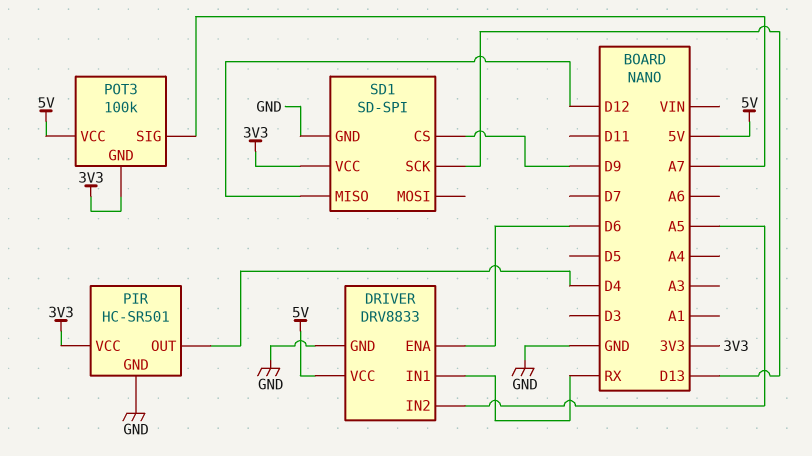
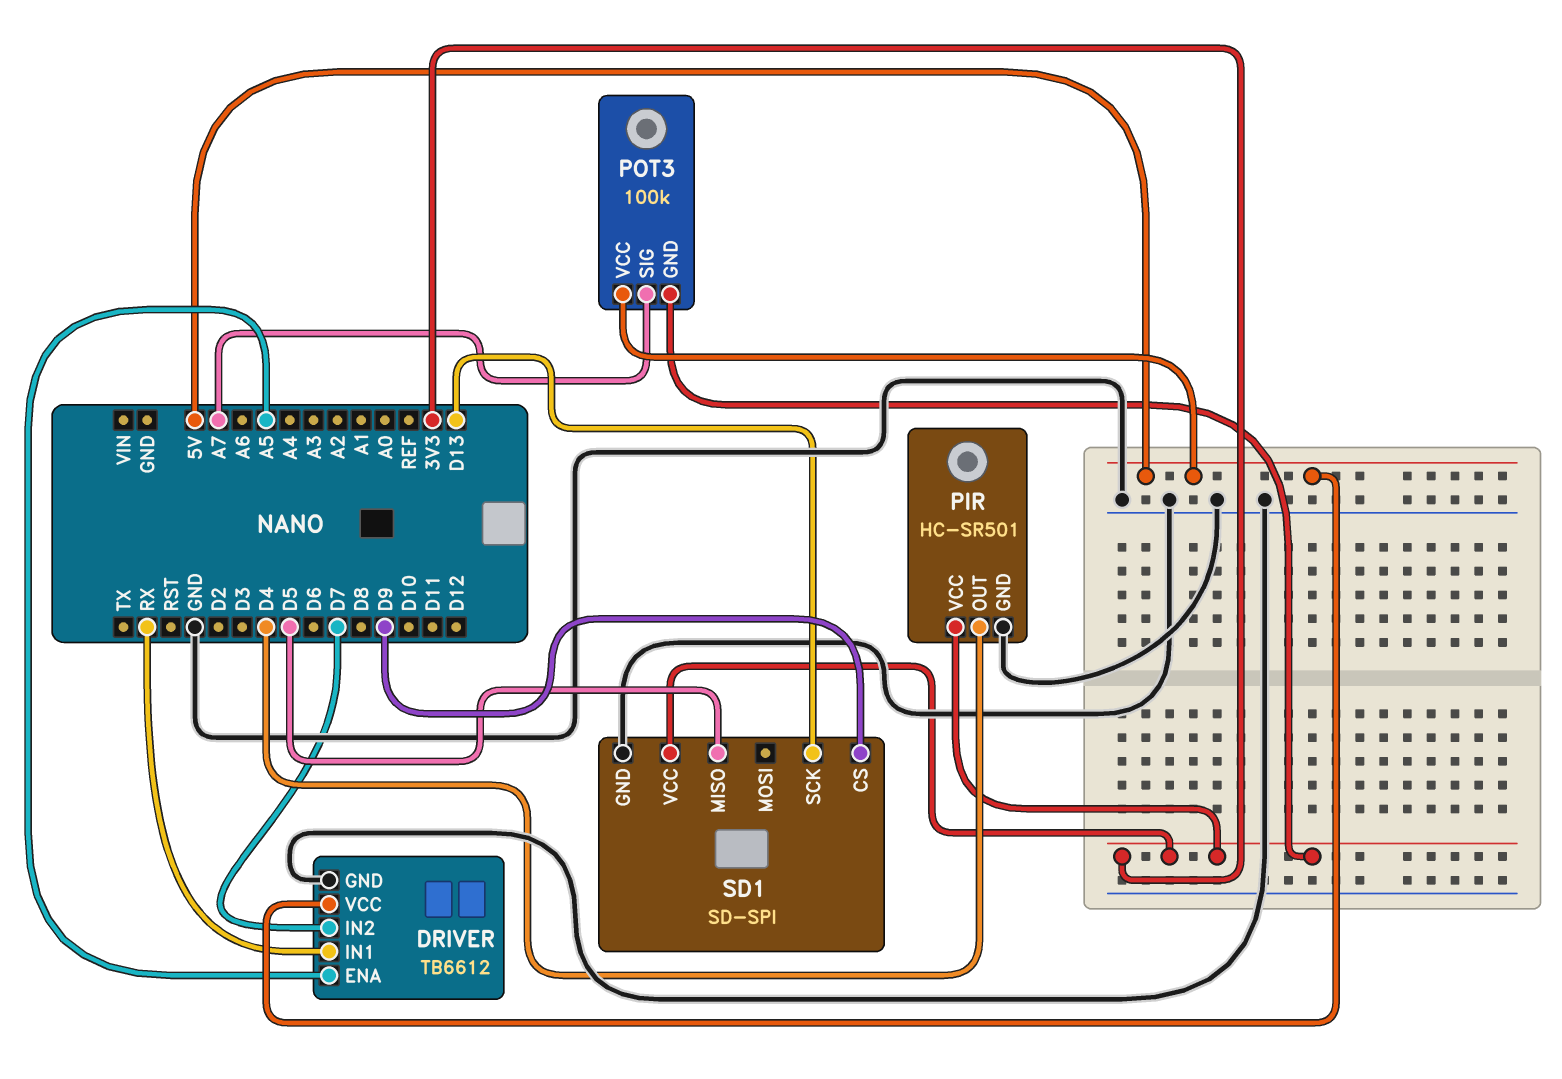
DRIVER: DRV8833 -> TB6612
DRIVER pin ENA: D6 -> A5
DRIVER pin IN2: A5 -> D7
SD1 pin MISO: D12 -> D5

